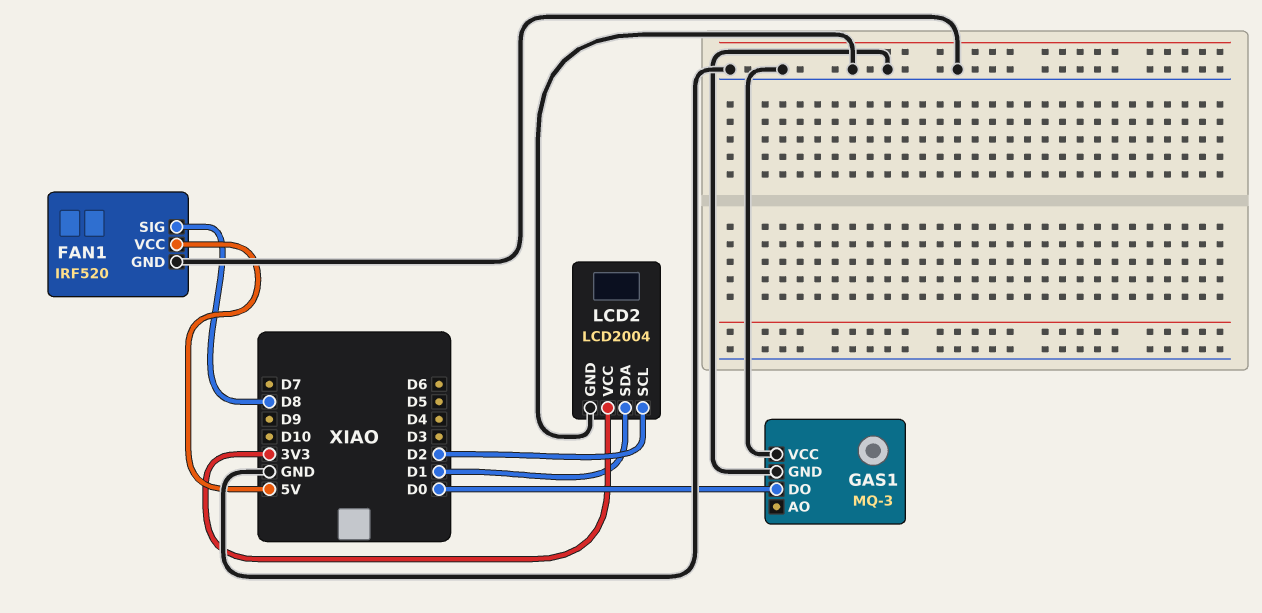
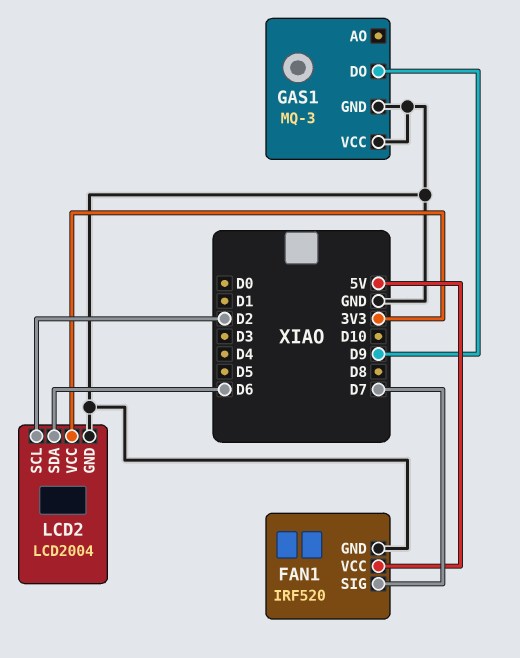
FAN1 pin SIG: D8 -> D7
GAS1 pin DO: D0 -> D9
LCD2 pin SDA: D1 -> D6

